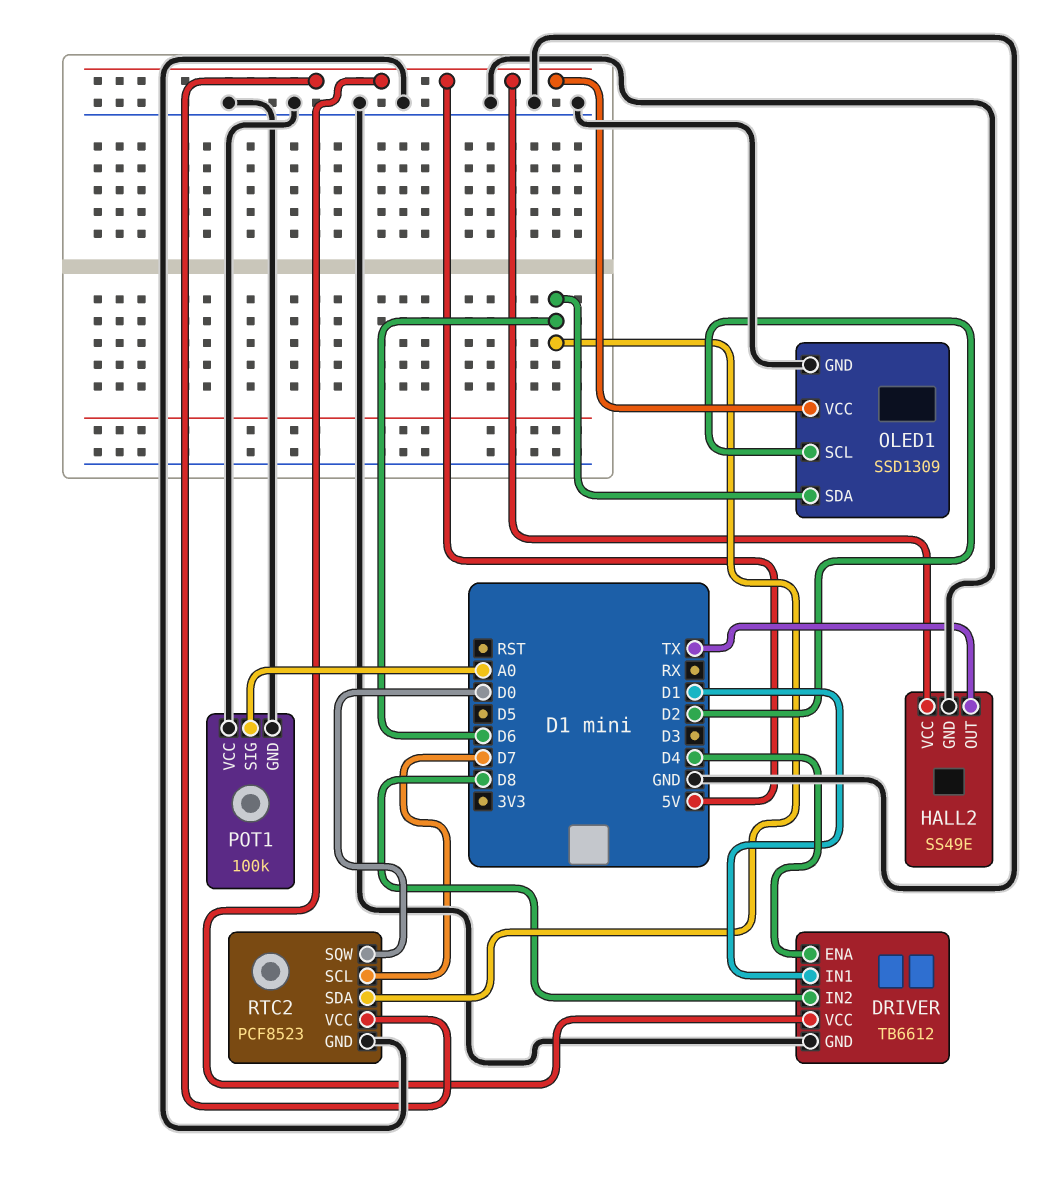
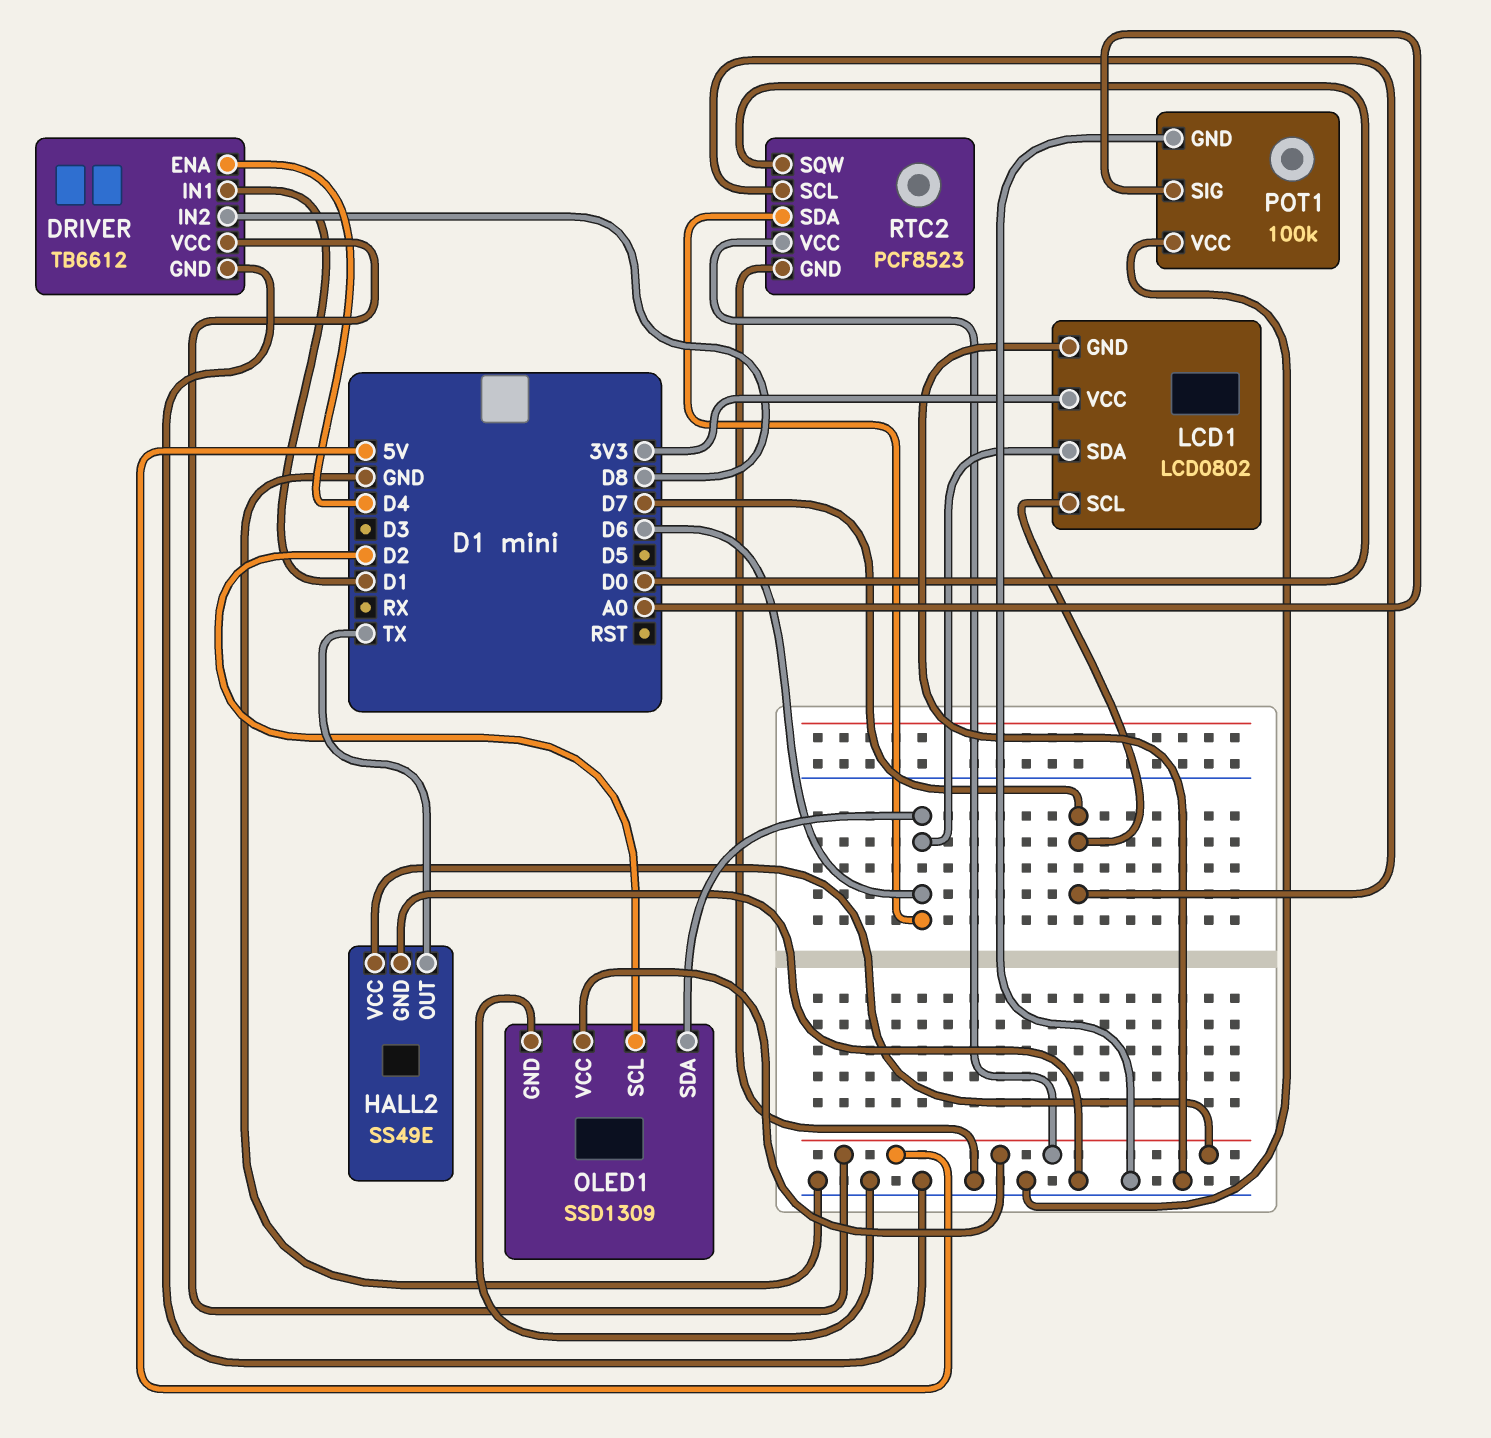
LCD1: none -> LCD0802
LCD1 pin GND: none -> GND
LCD1 pin SCL: none -> D7
LCD1 pin SDA: none -> D6
LCD1 pin VCC: none -> 3V3

